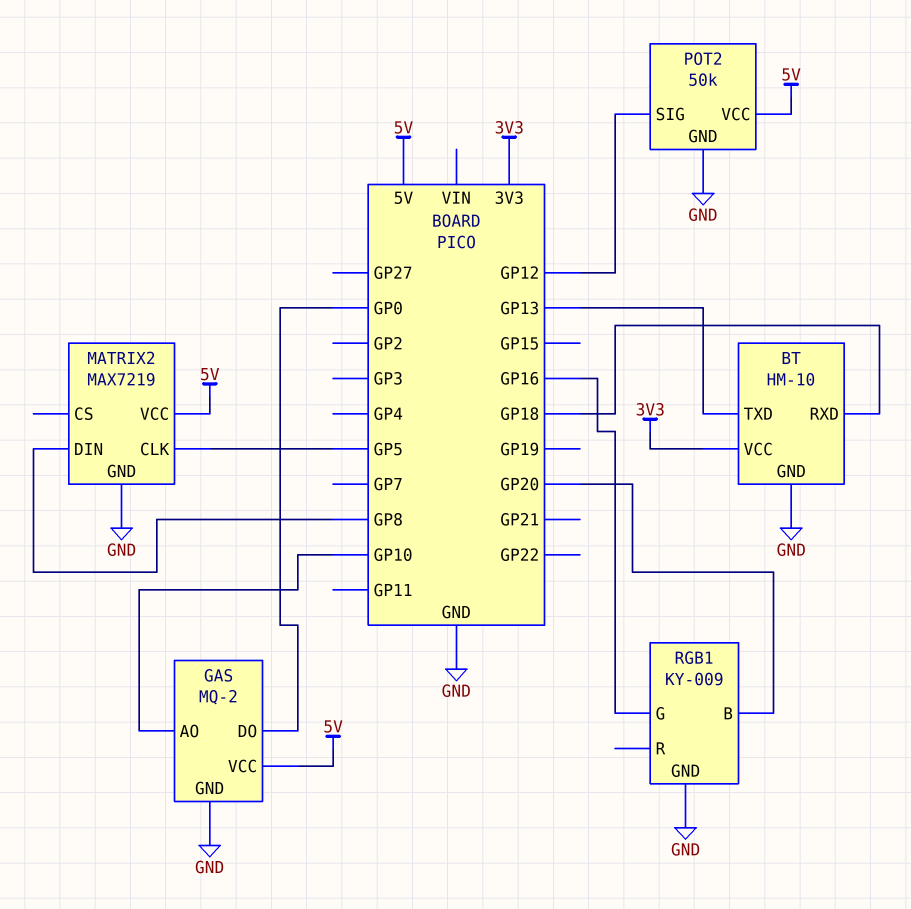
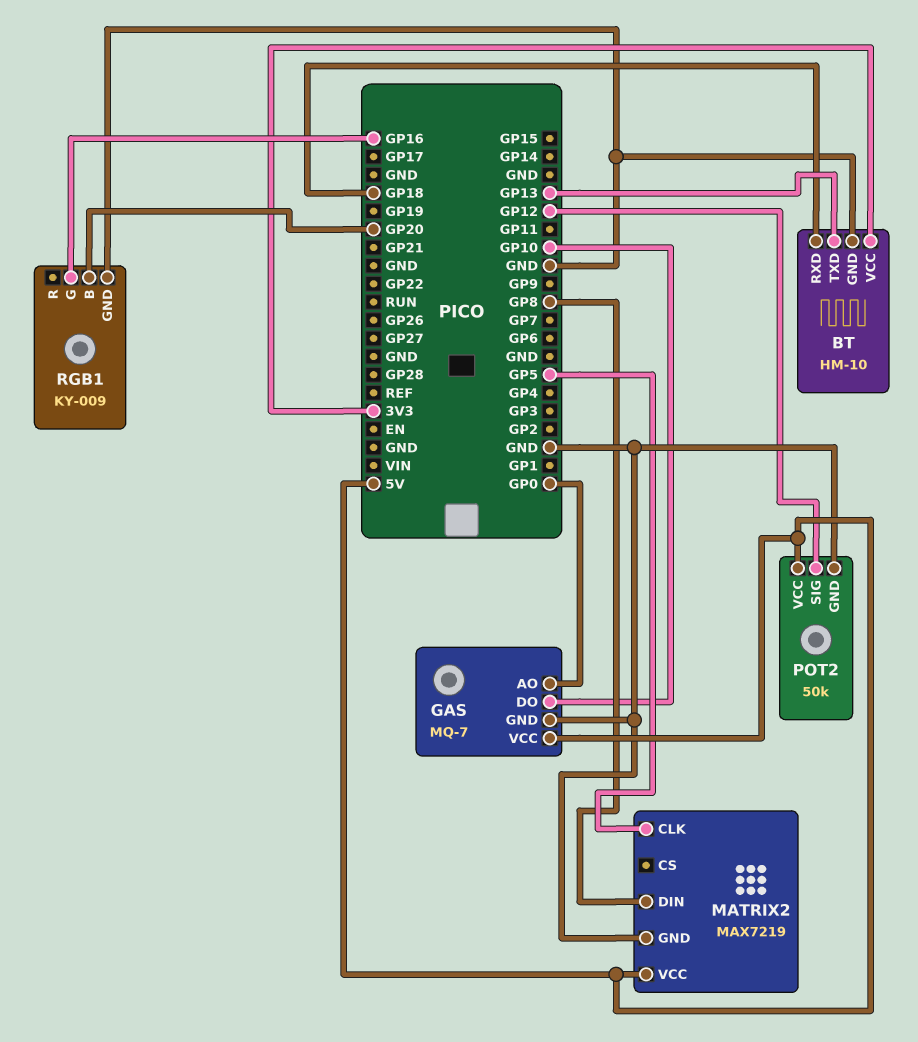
GAS: MQ-2 -> MQ-7
GAS pin AO: GP10 -> GP0
GAS pin DO: GP0 -> GP10

